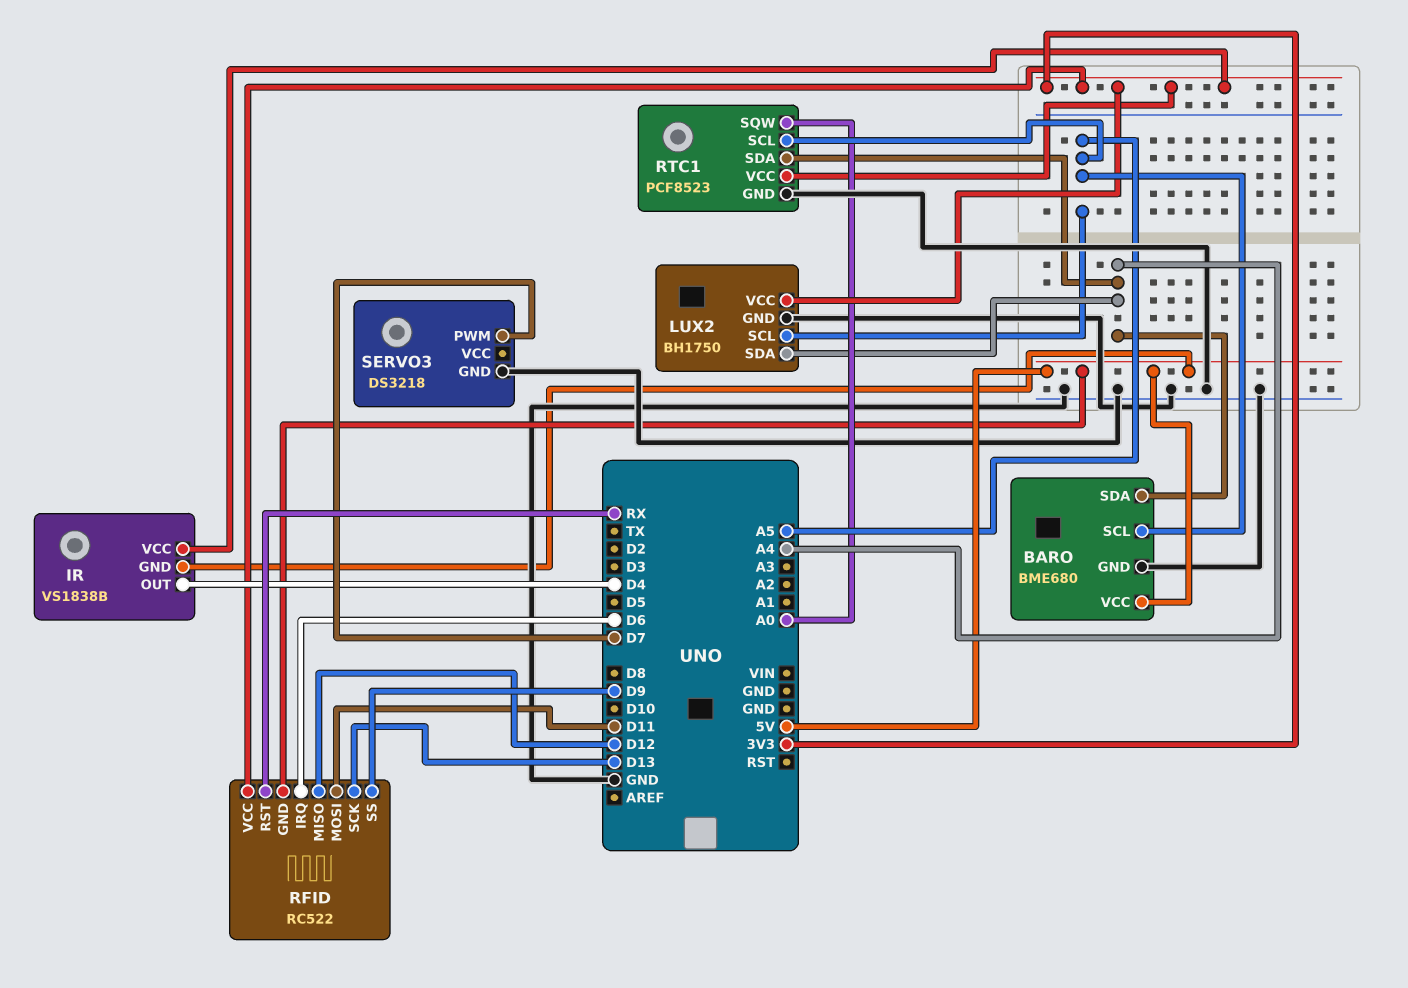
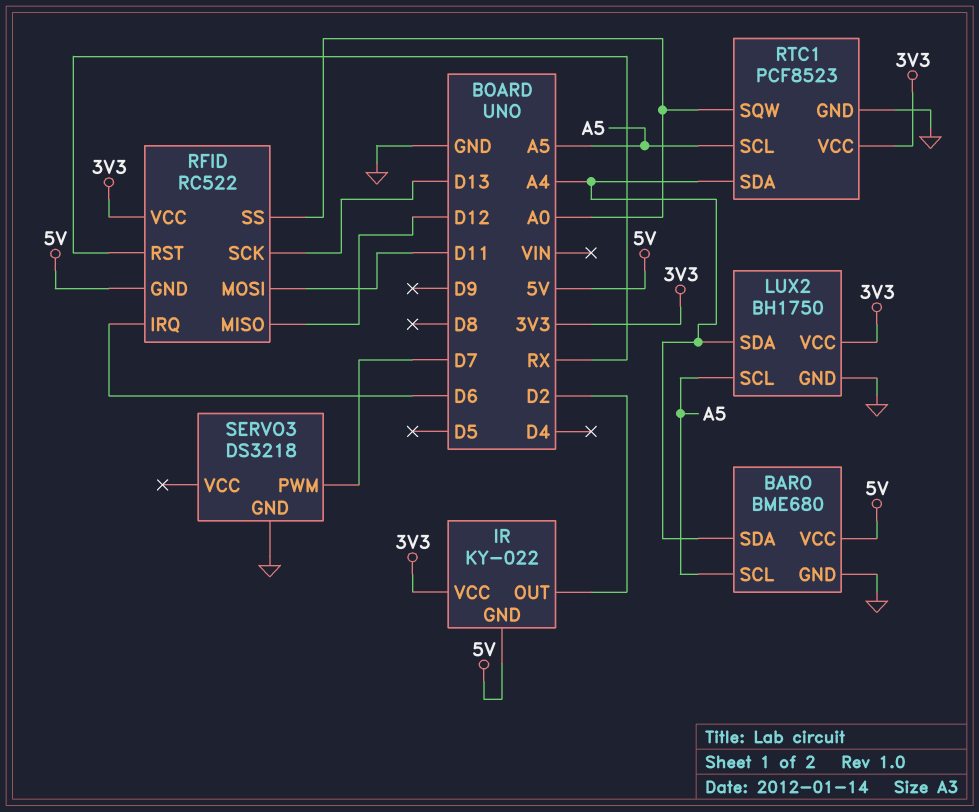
IR: VS1838B -> KY-022
IR pin OUT: D4 -> D2
RFID pin SS: D9 -> A0

